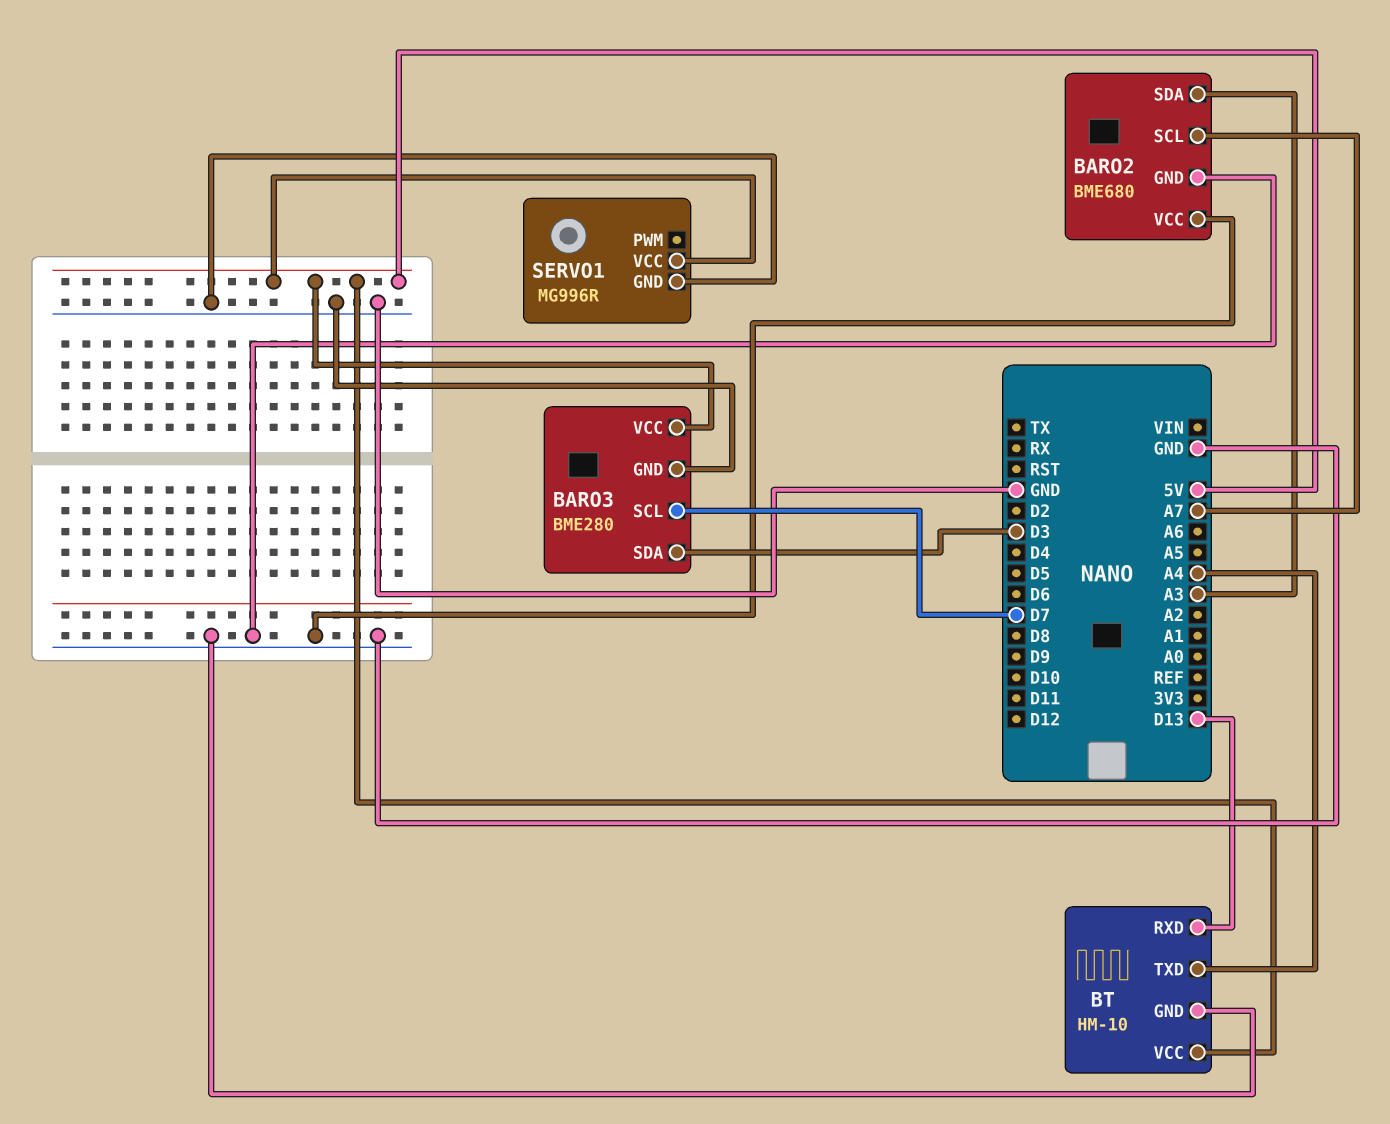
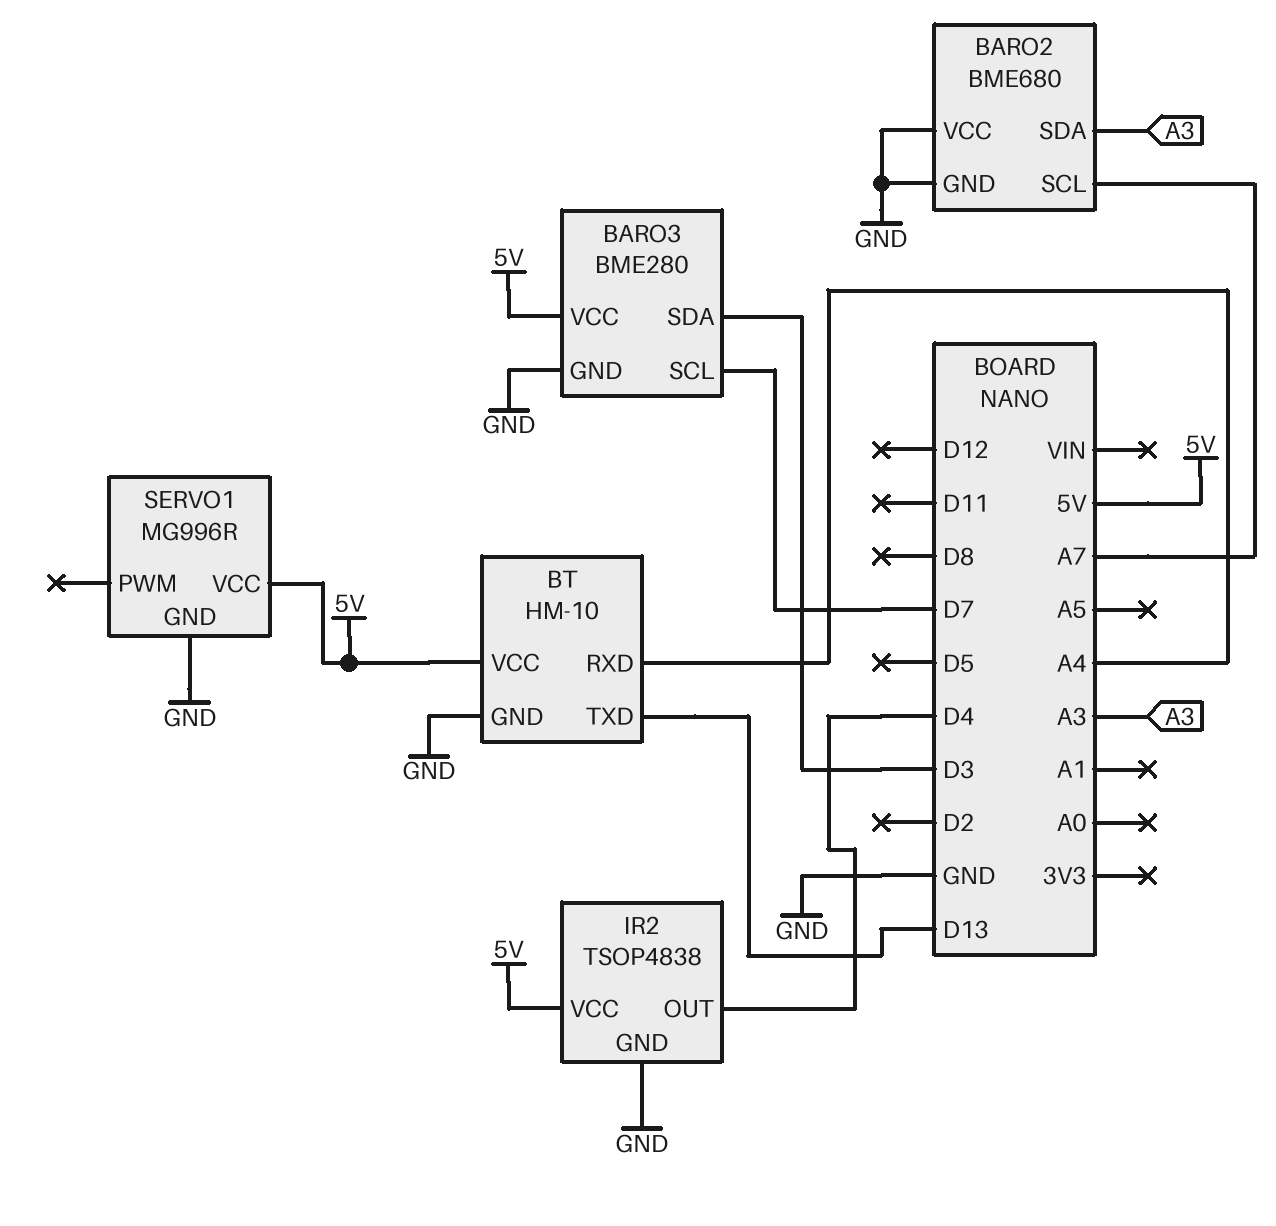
BT pin RXD: D13 -> A4
BT pin TXD: A4 -> D13
IR2: none -> TSOP4838
IR2 pin GND: none -> GND
IR2 pin OUT: none -> D4
IR2 pin VCC: none -> 5V

